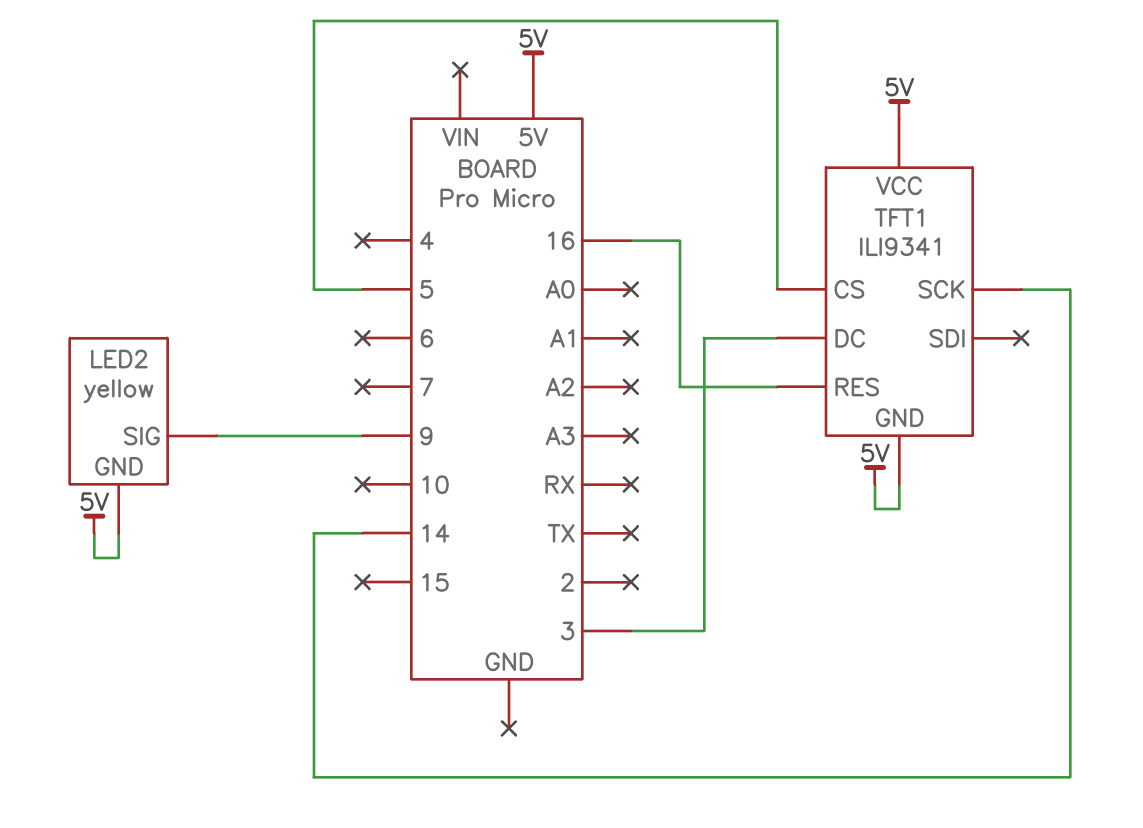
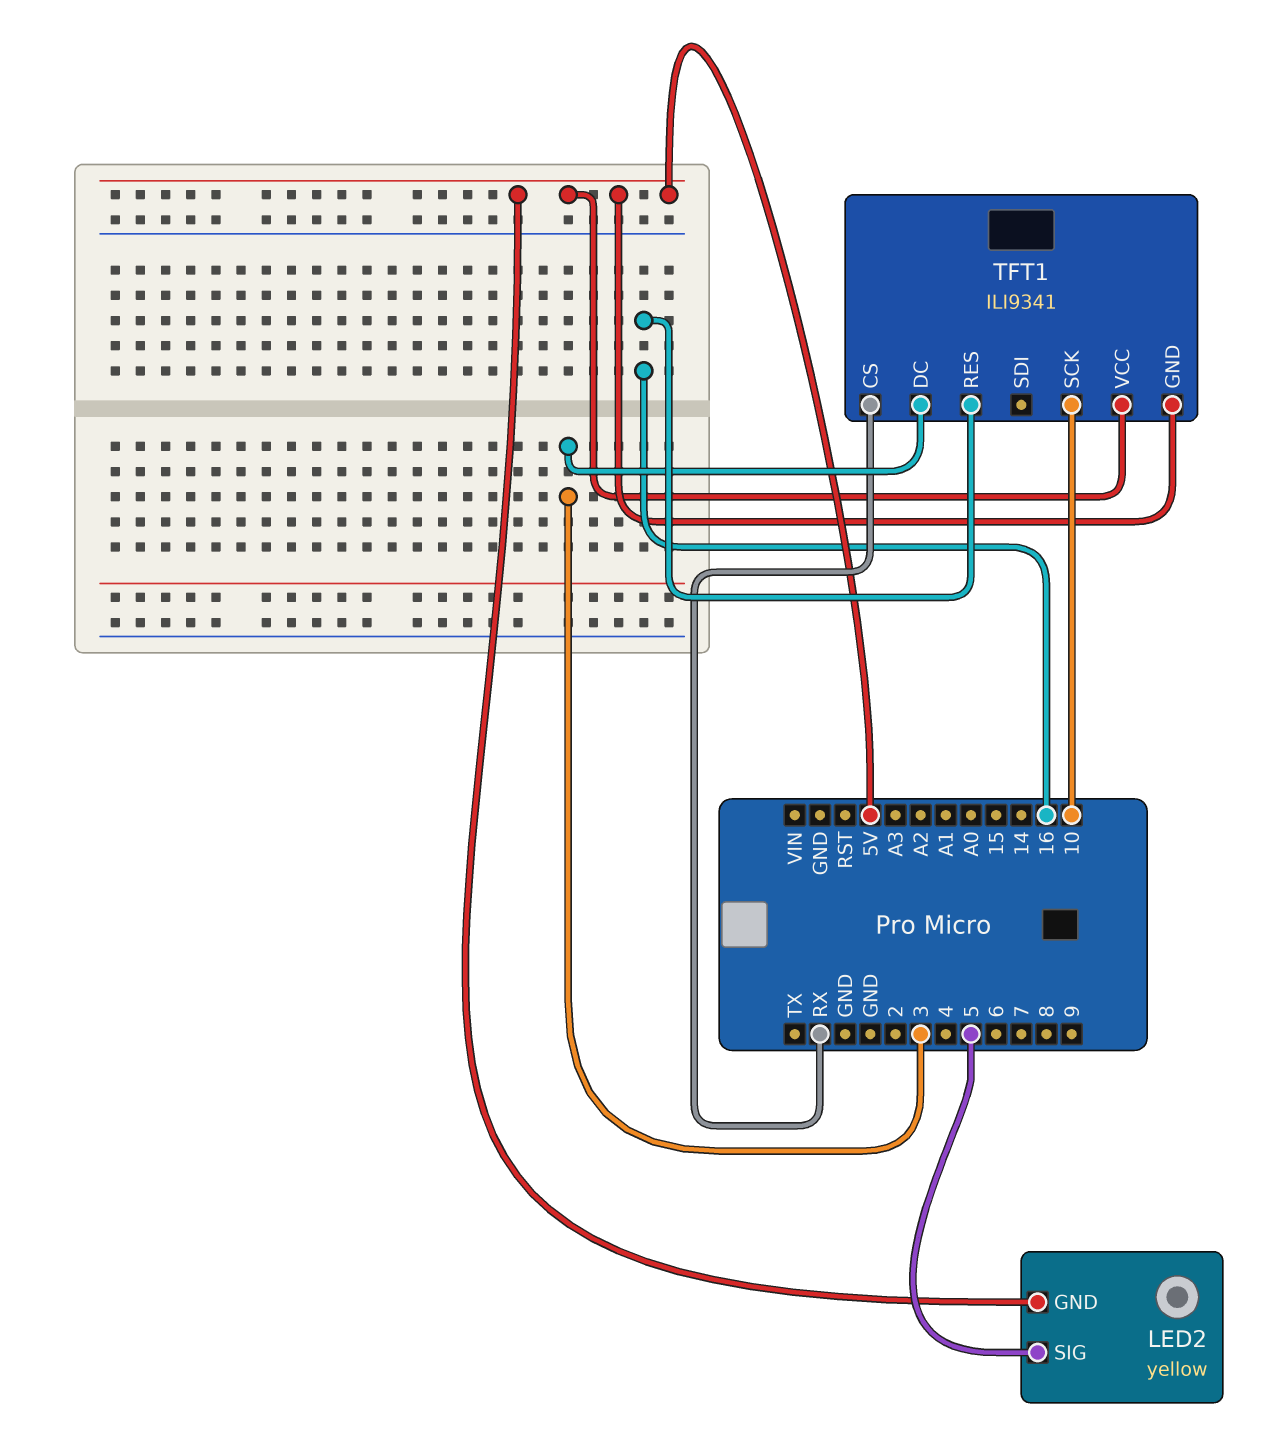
LED2 pin SIG: 9 -> 5
TFT1 pin CS: 5 -> RX
TFT1 pin SCK: 14 -> 10

